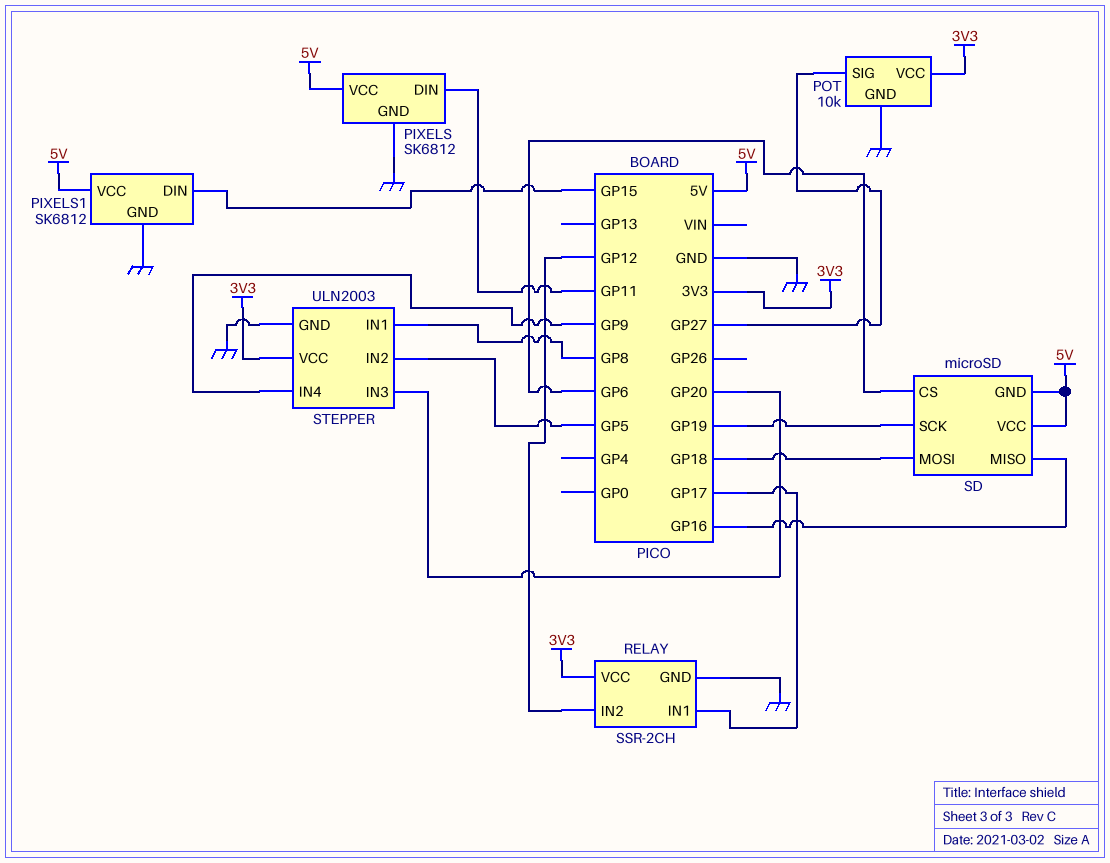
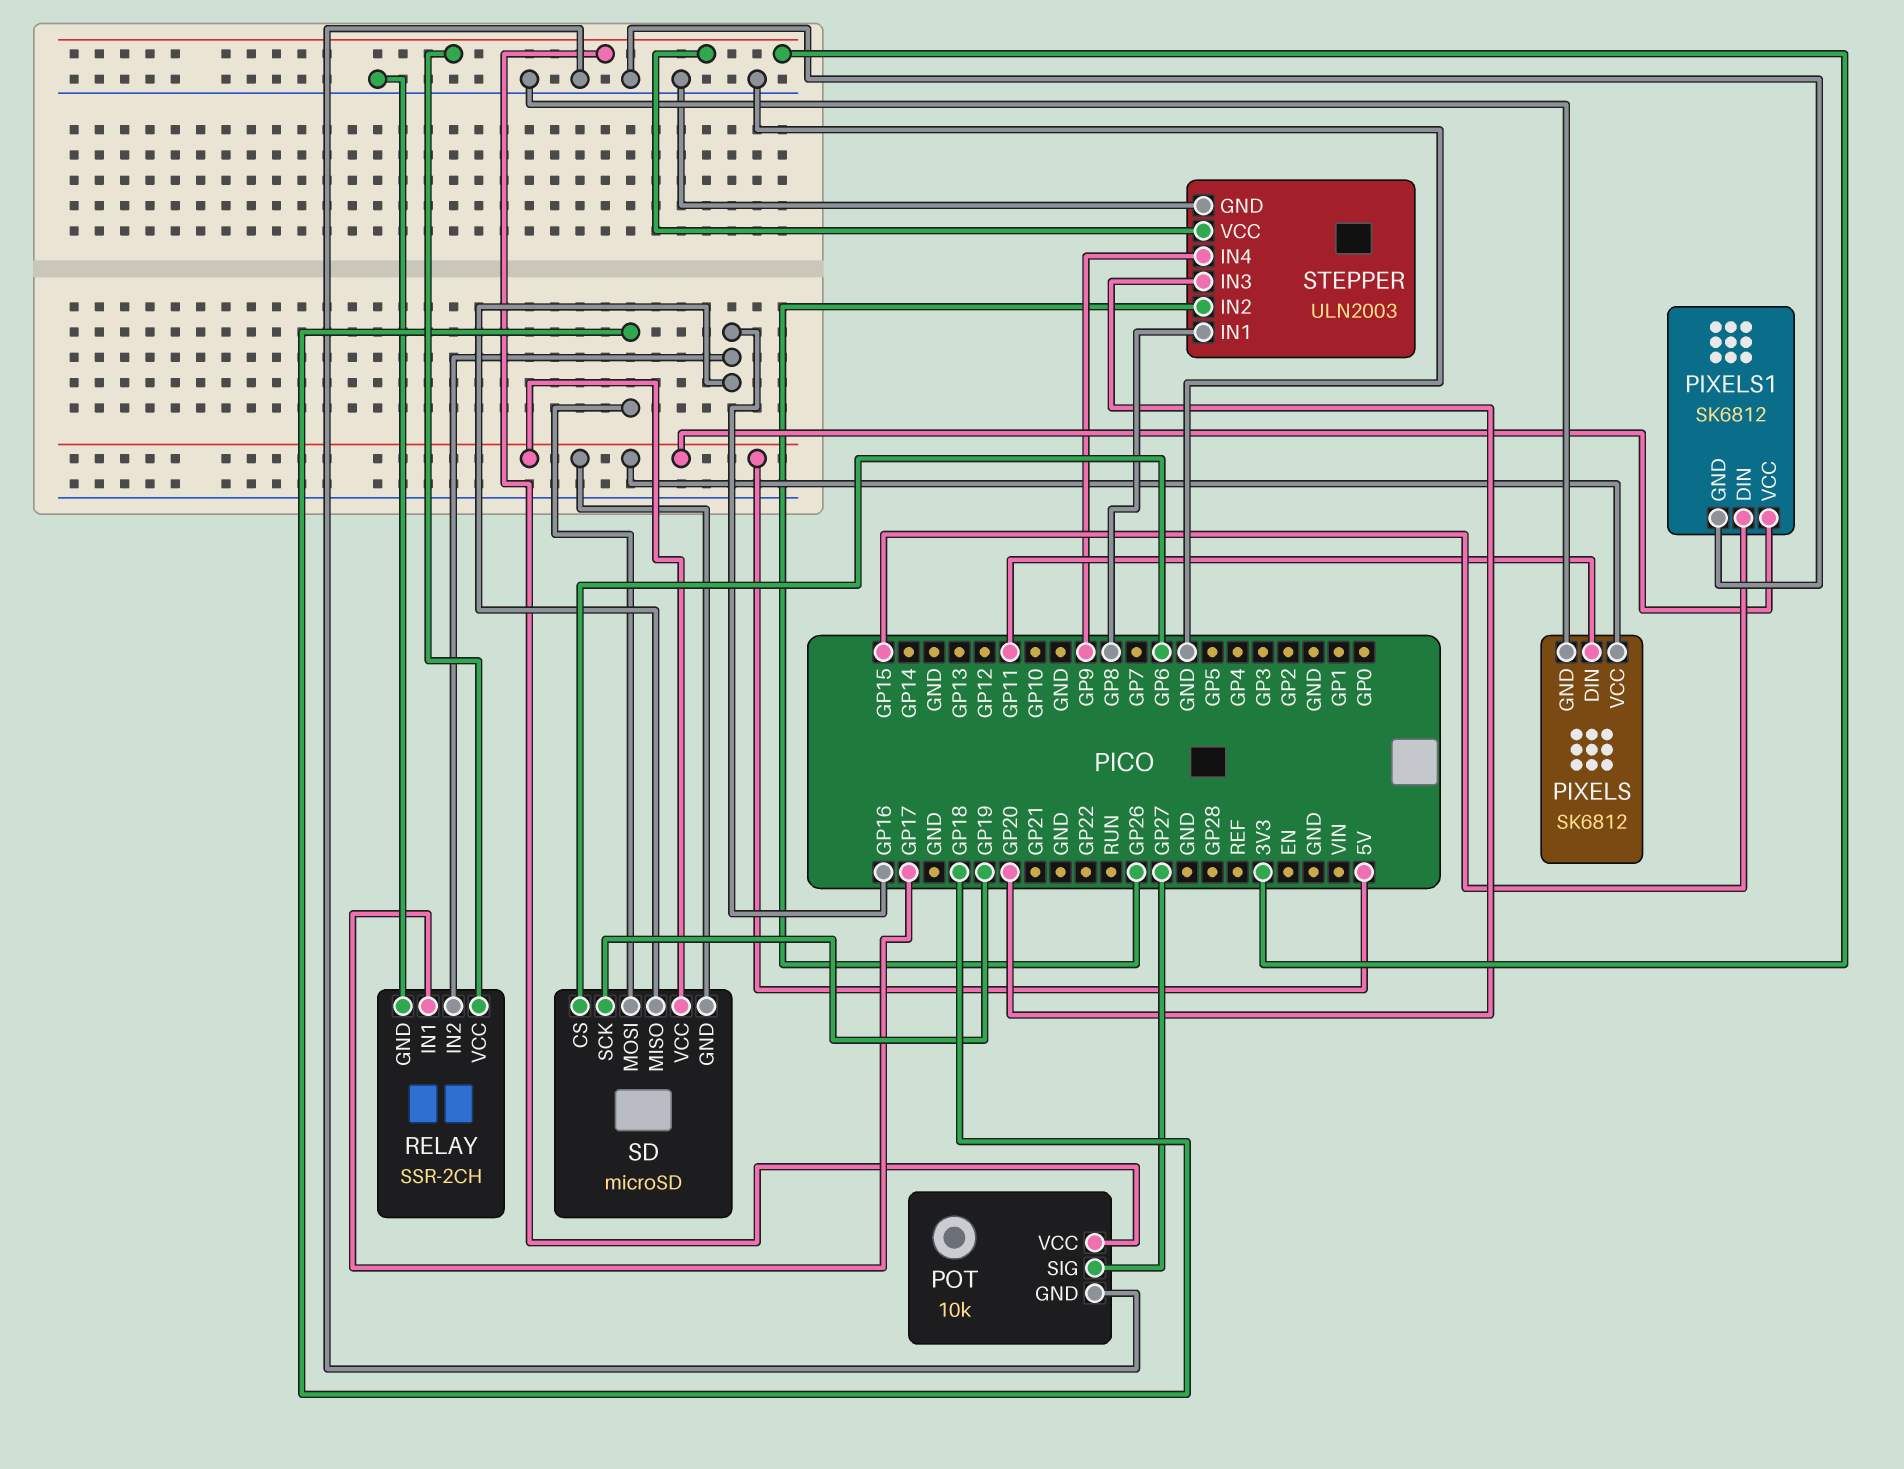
RELAY pin IN2: GP12 -> GP16
STEPPER pin IN2: GP5 -> GP26

